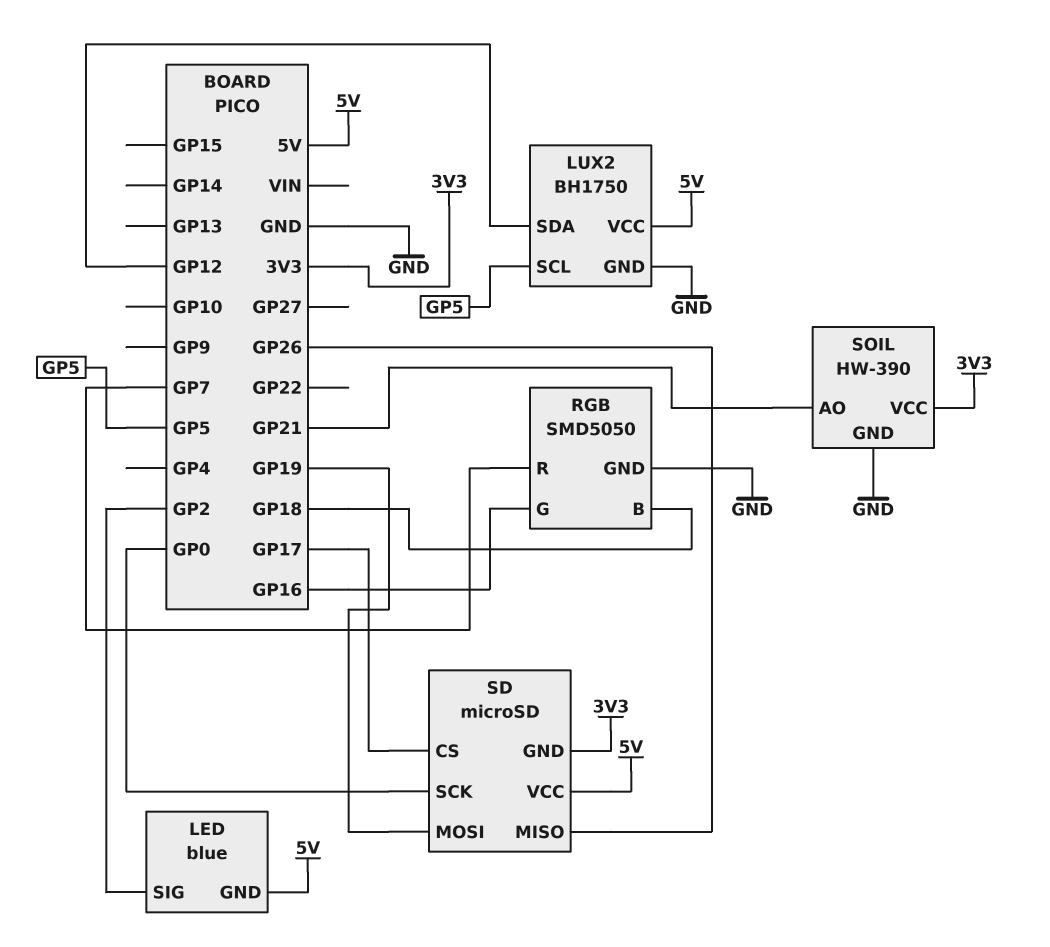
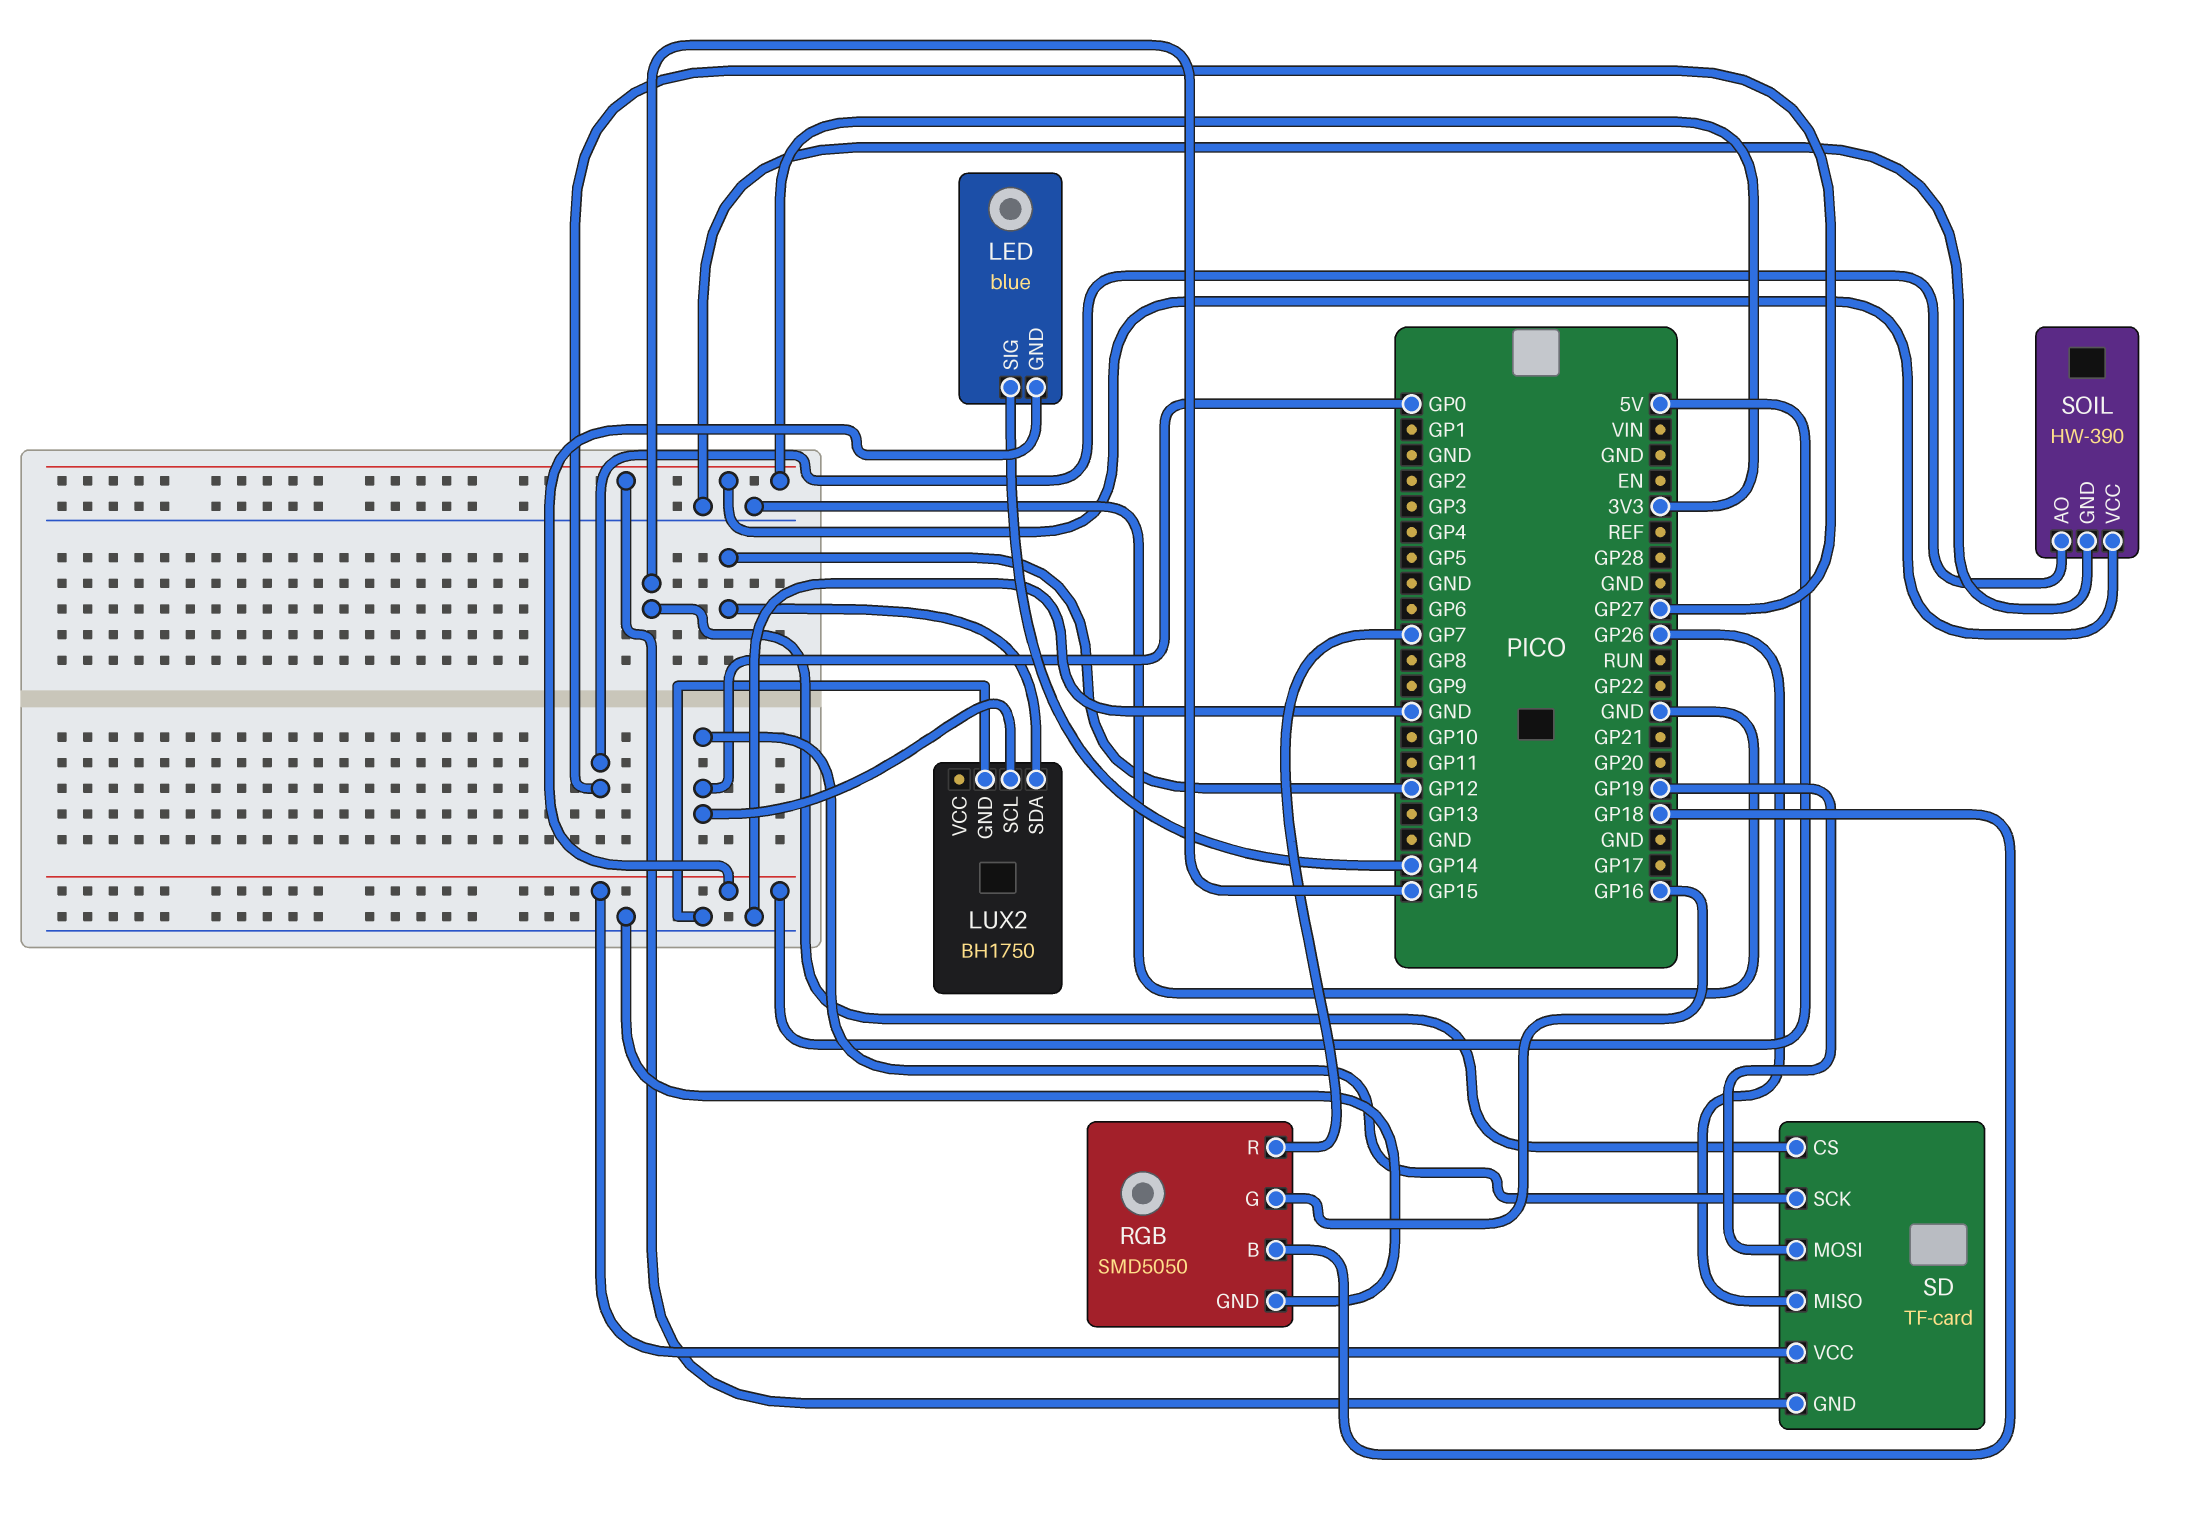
LED pin SIG: GP2 -> GP14
LUX2 pin SCL: GP5 -> GP0
LUX2 pin VCC: 5V -> none
SD: microSD -> TF-card
SD pin CS: GP17 -> GP15
SOIL pin AO: GP21 -> GP27

